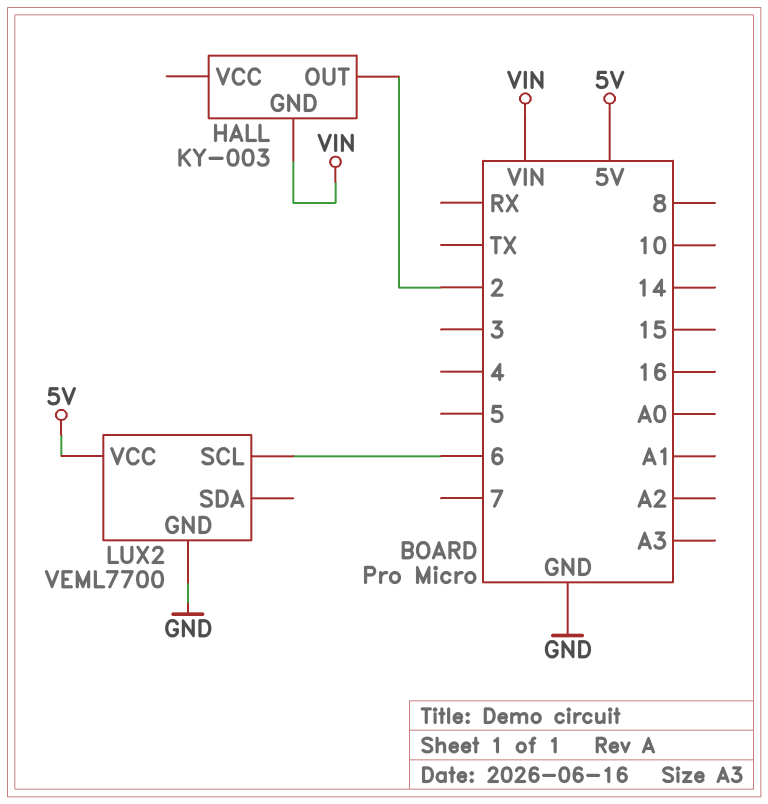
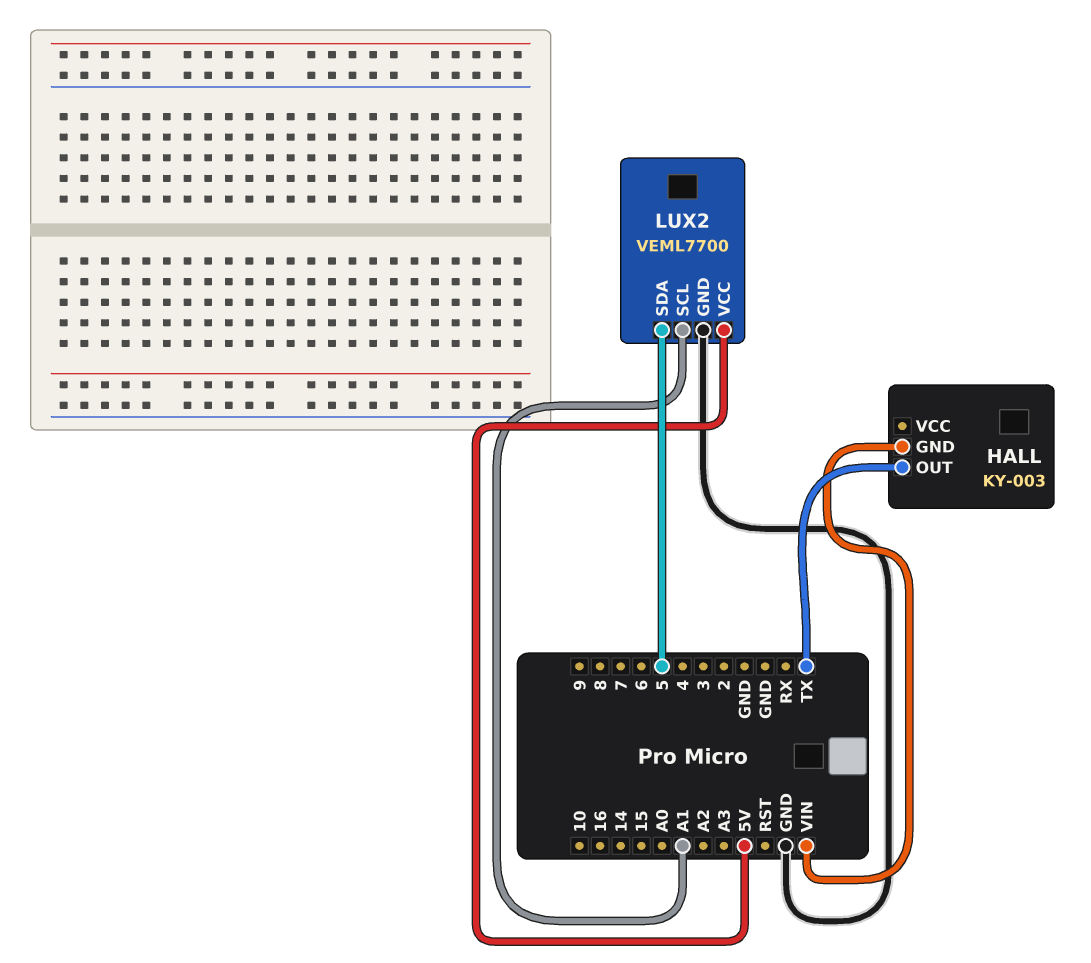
HALL pin OUT: 2 -> TX
LUX2 pin SCL: 6 -> A1
LUX2 pin SDA: none -> 5

